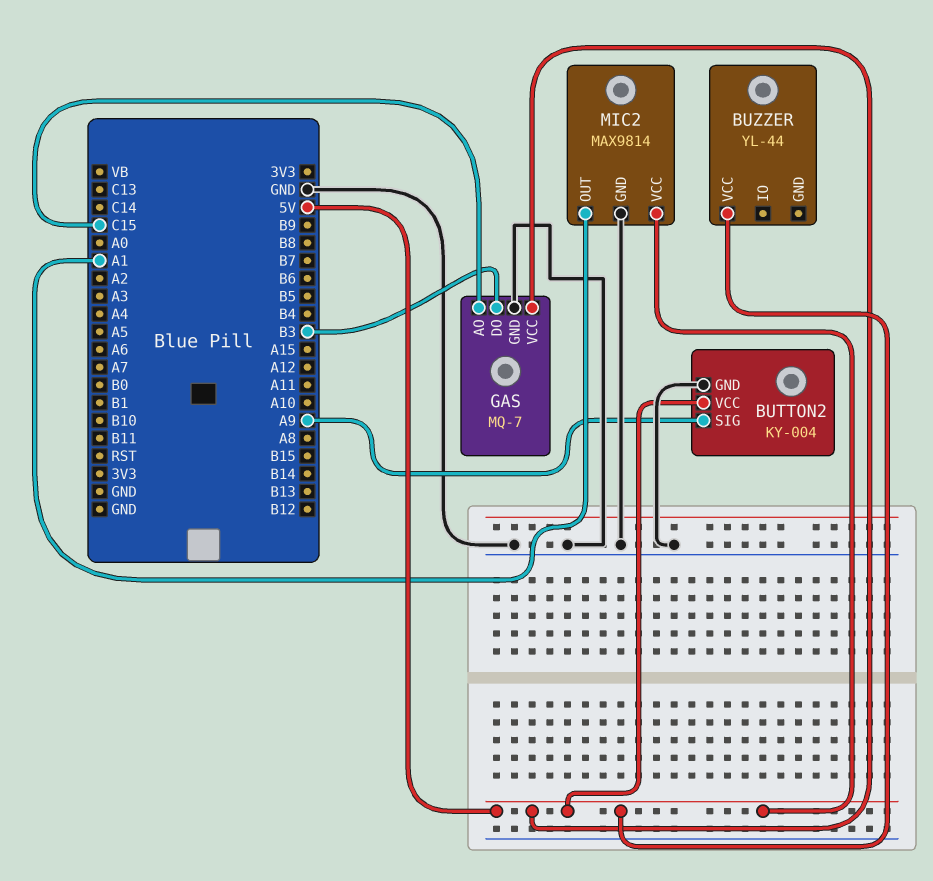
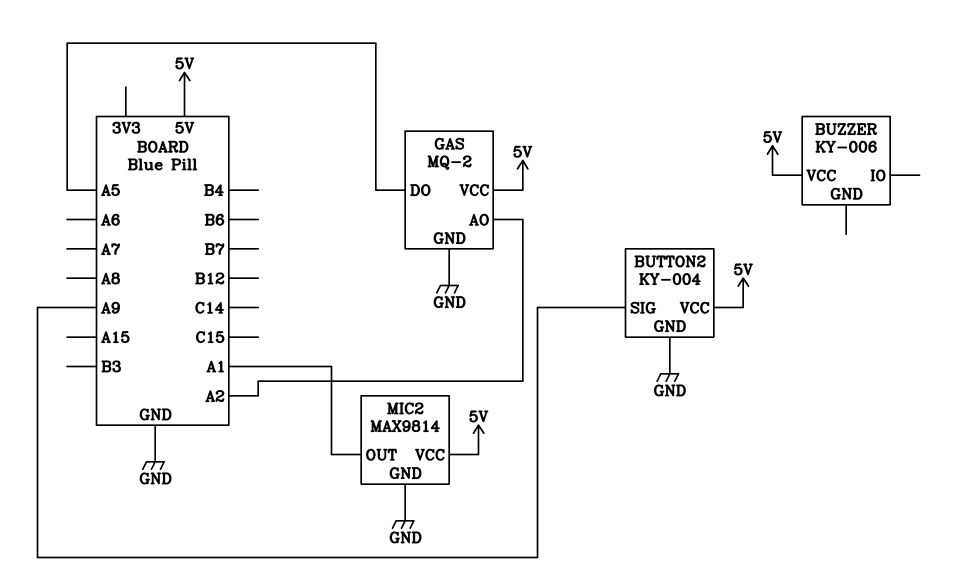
BUZZER: YL-44 -> KY-006
GAS: MQ-7 -> MQ-2
GAS pin AO: C15 -> A2
GAS pin DO: B3 -> A5

